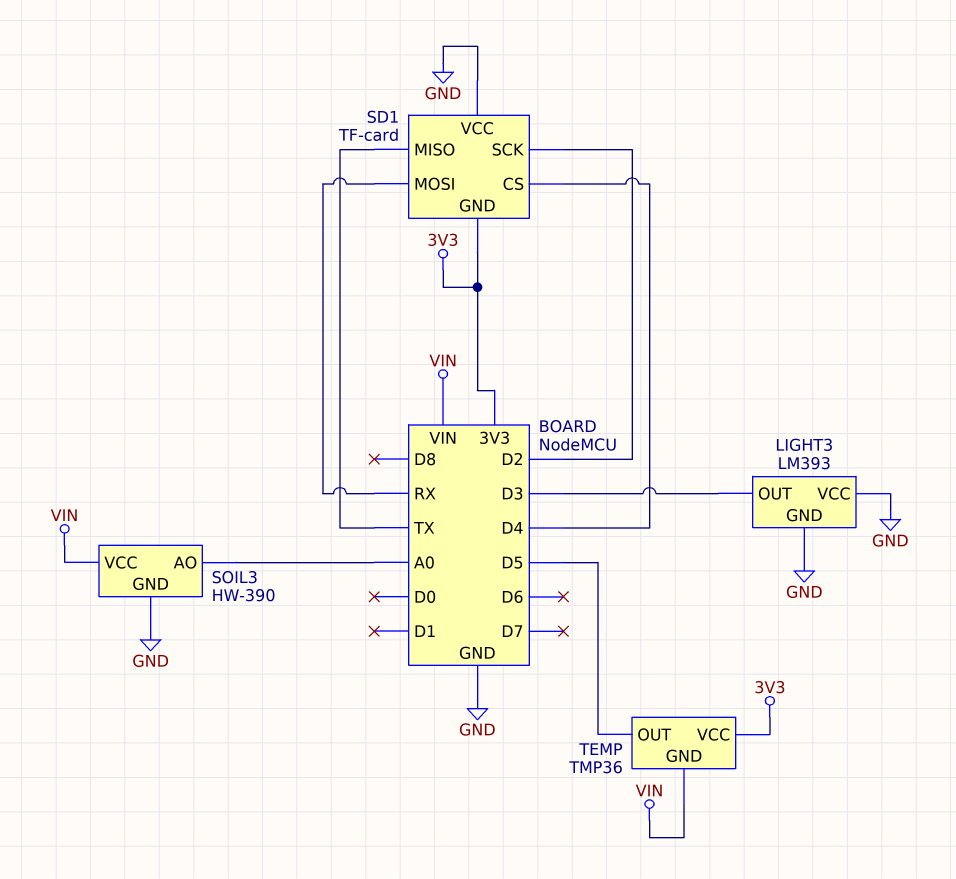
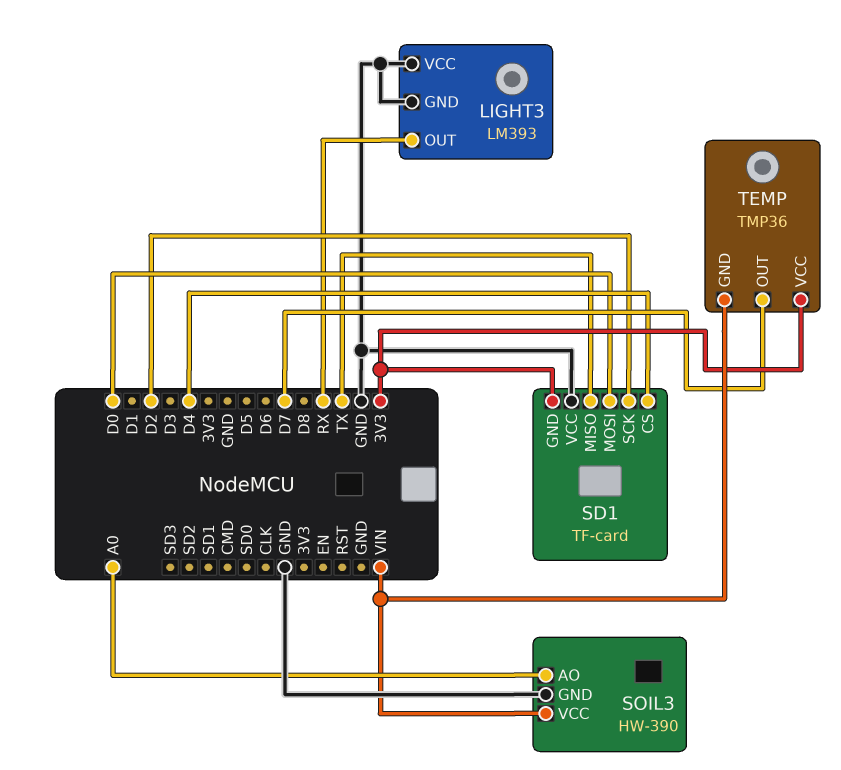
LIGHT3 pin OUT: D3 -> RX
SD1 pin MOSI: RX -> D0
TEMP pin OUT: D5 -> D7

